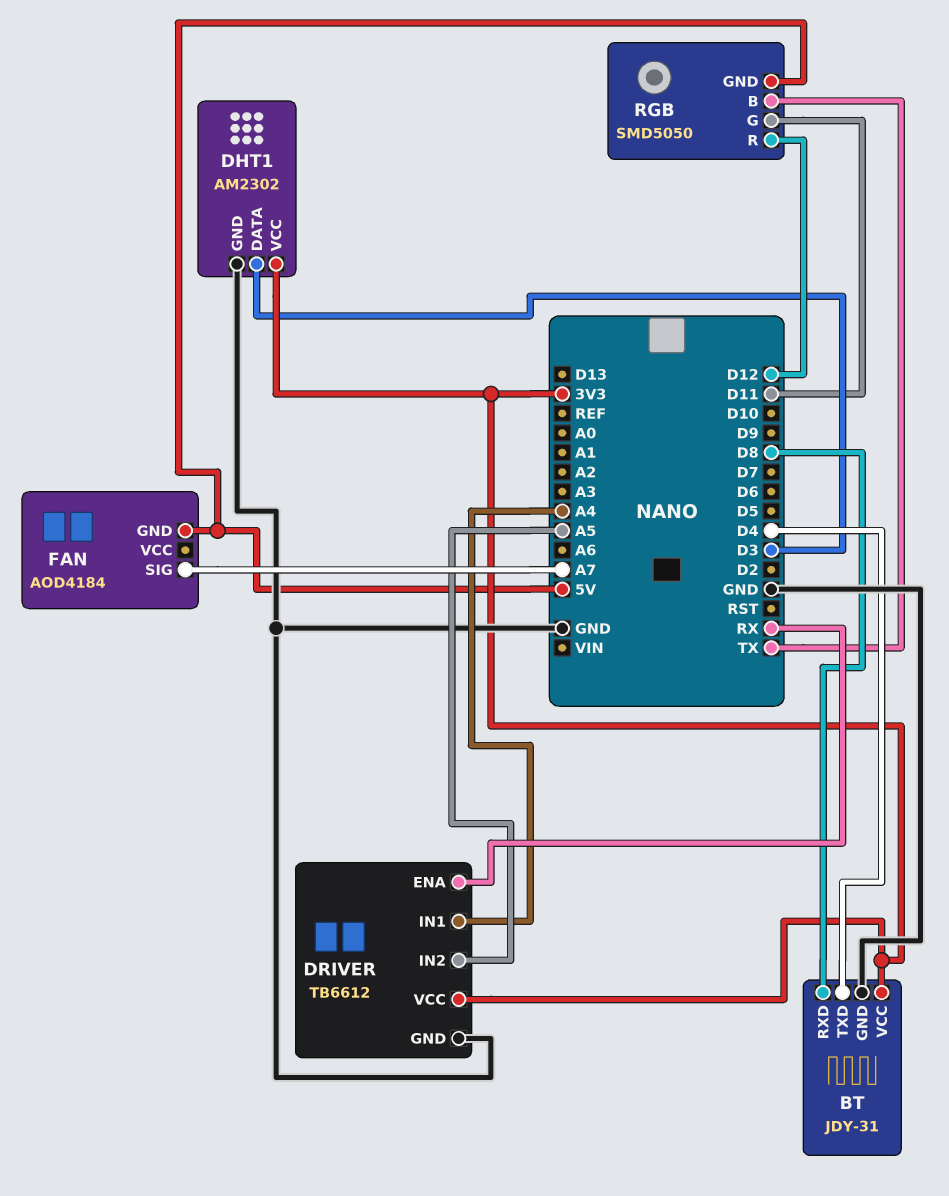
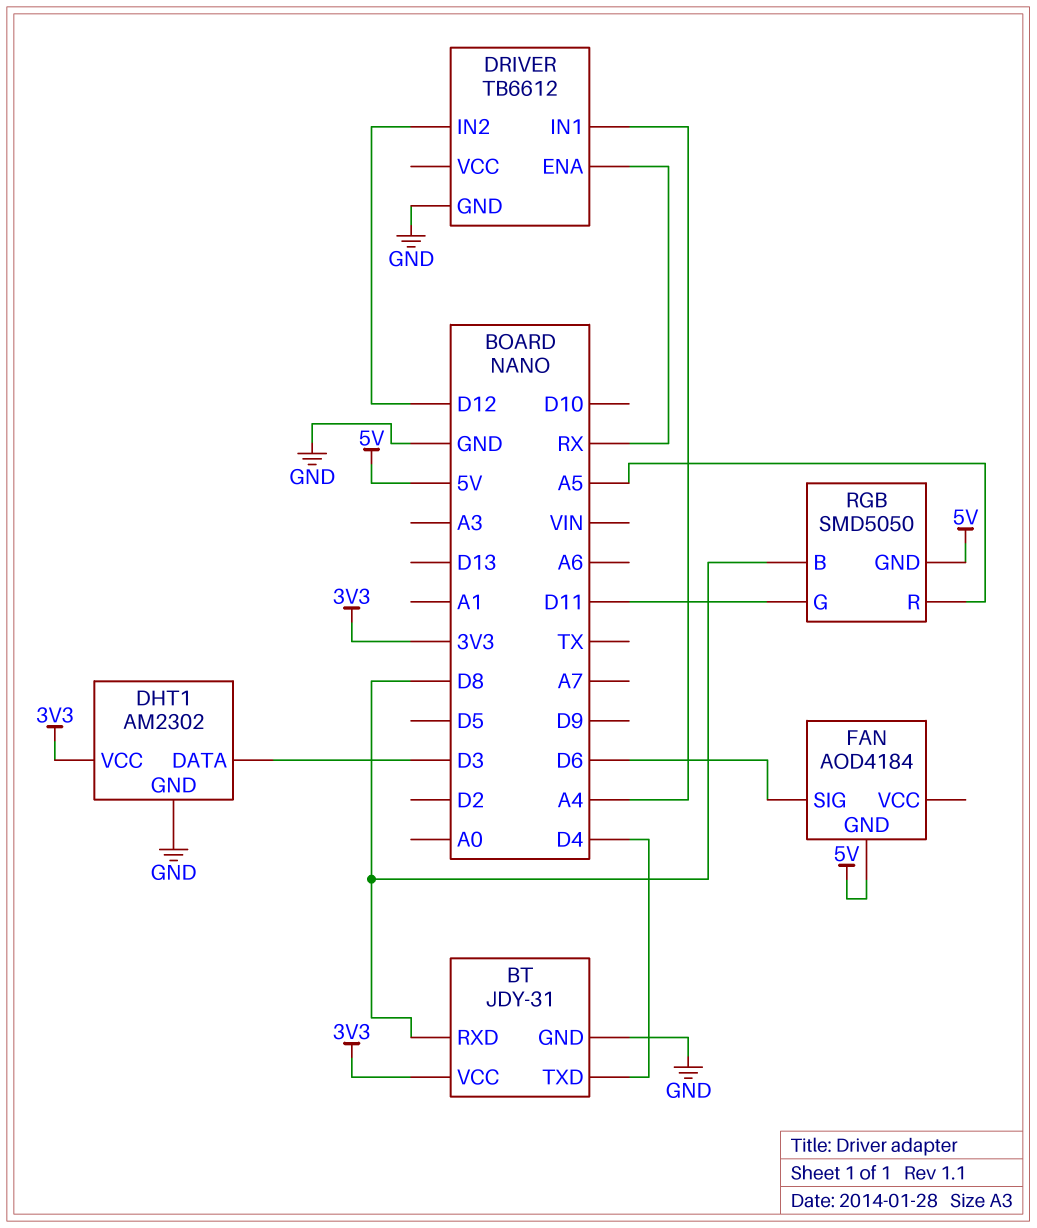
DRIVER pin IN2: A5 -> D12
DRIVER pin VCC: 3V3 -> none
FAN pin SIG: A7 -> D6
RGB pin B: TX -> D8
RGB pin R: D12 -> A5

